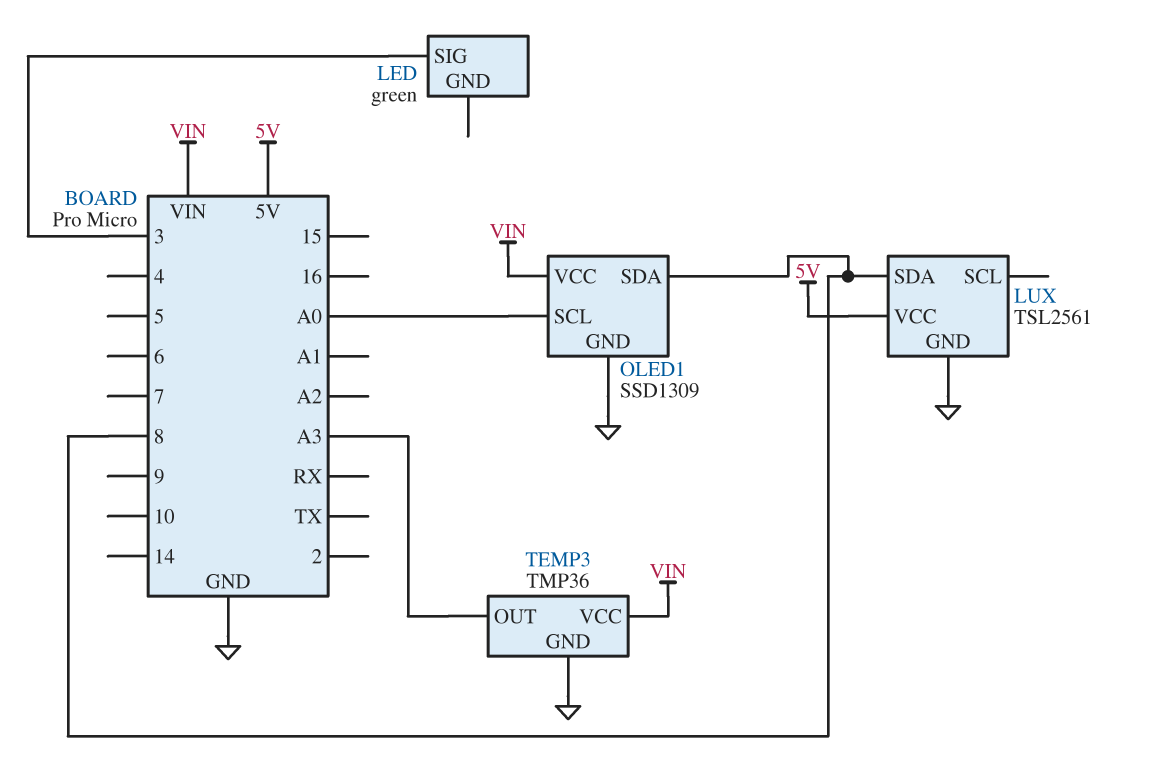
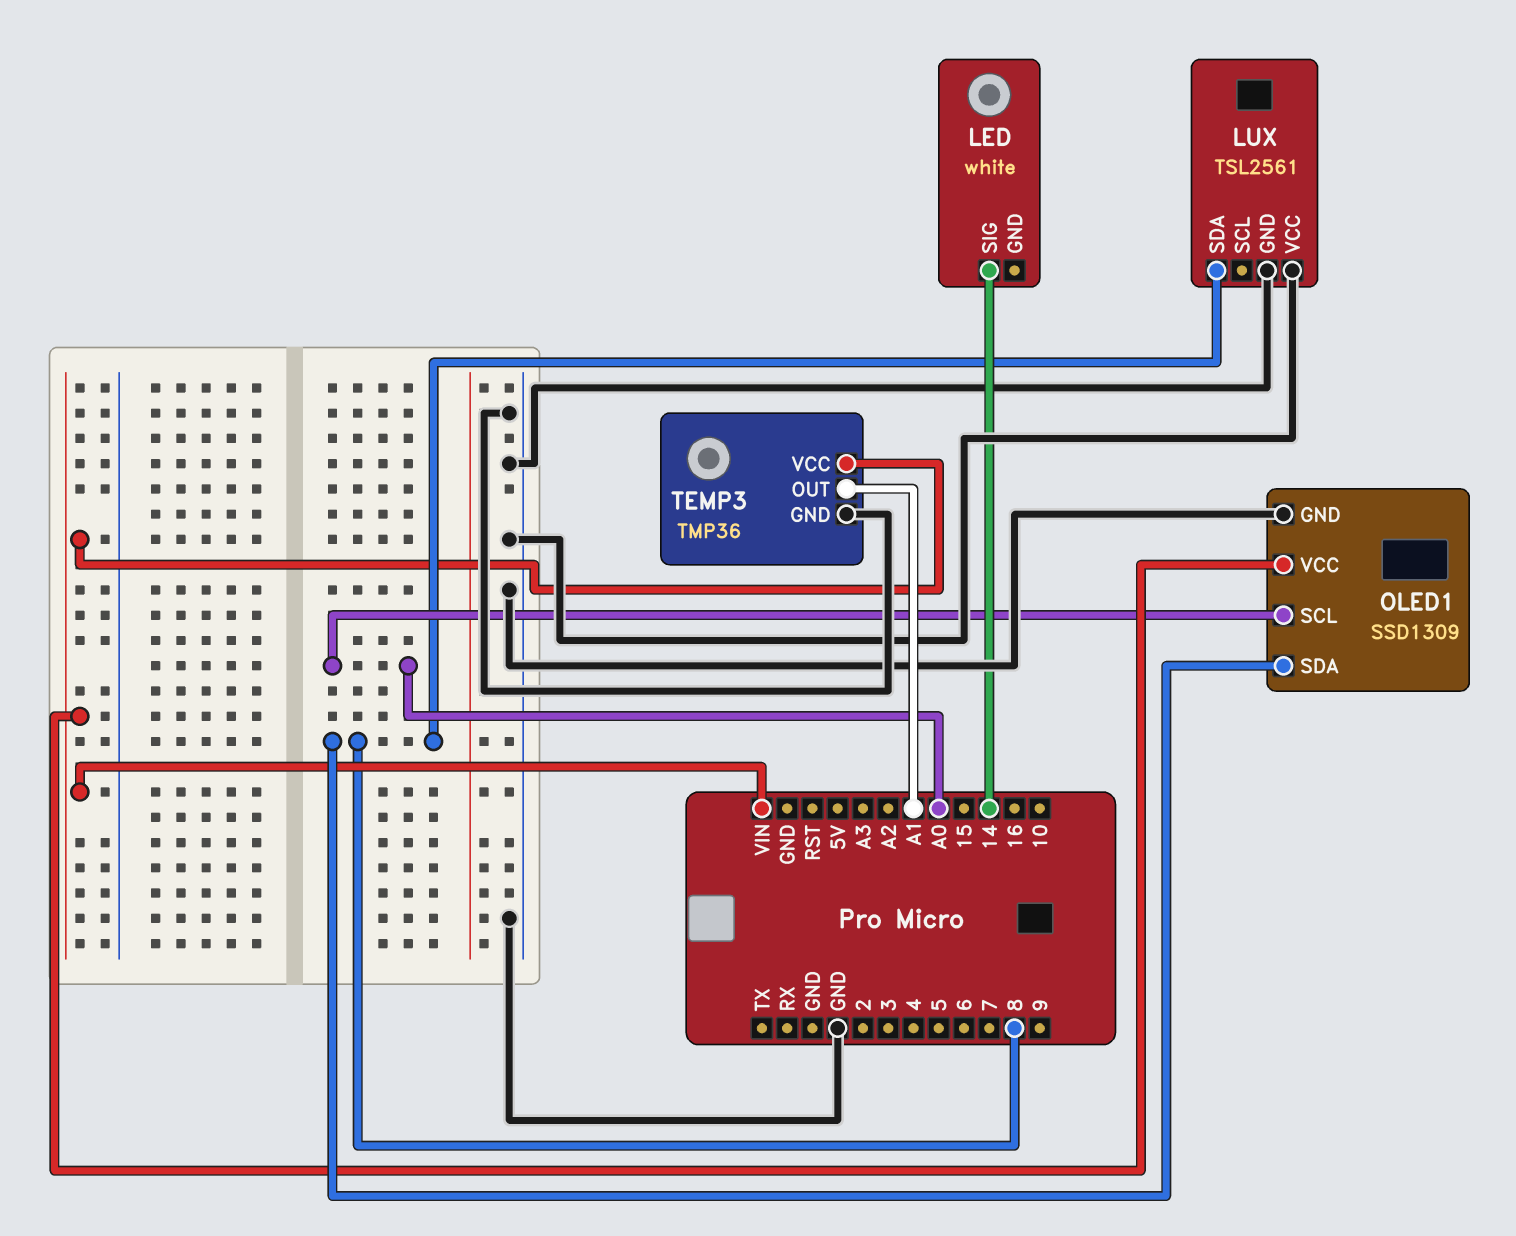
LED: green -> white
LED pin SIG: 3 -> 14
LUX pin VCC: 5V -> GND
TEMP3 pin OUT: A3 -> A1

